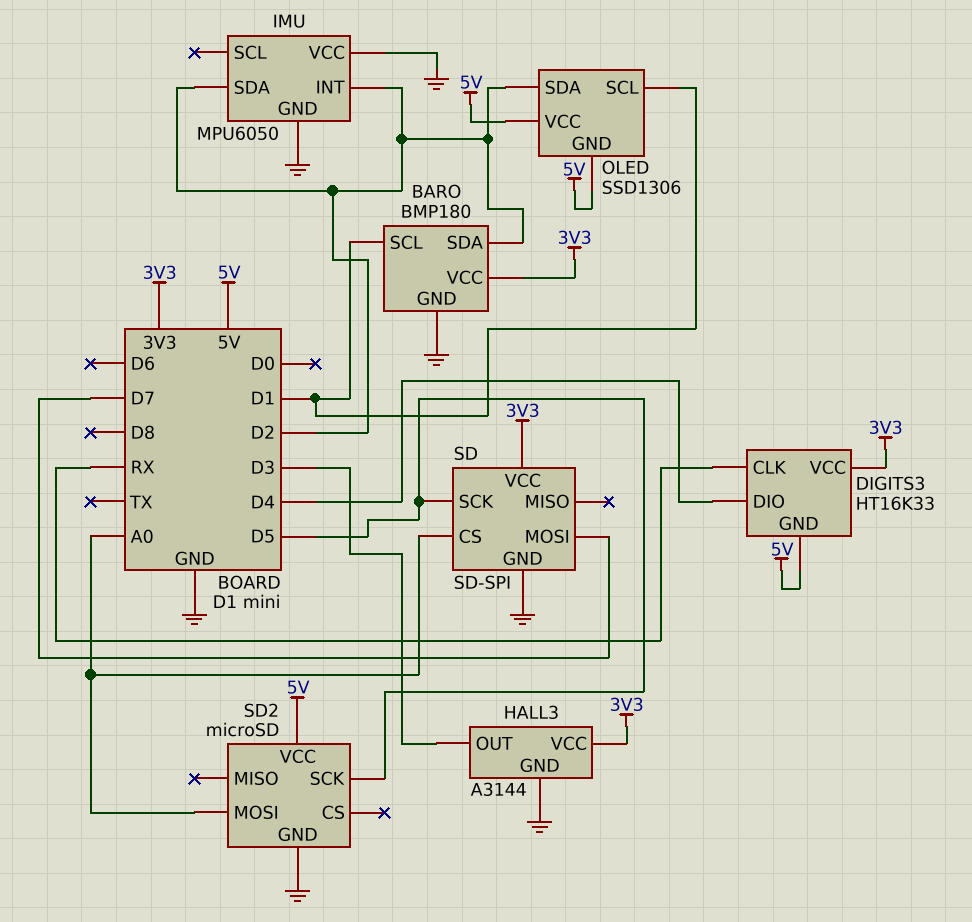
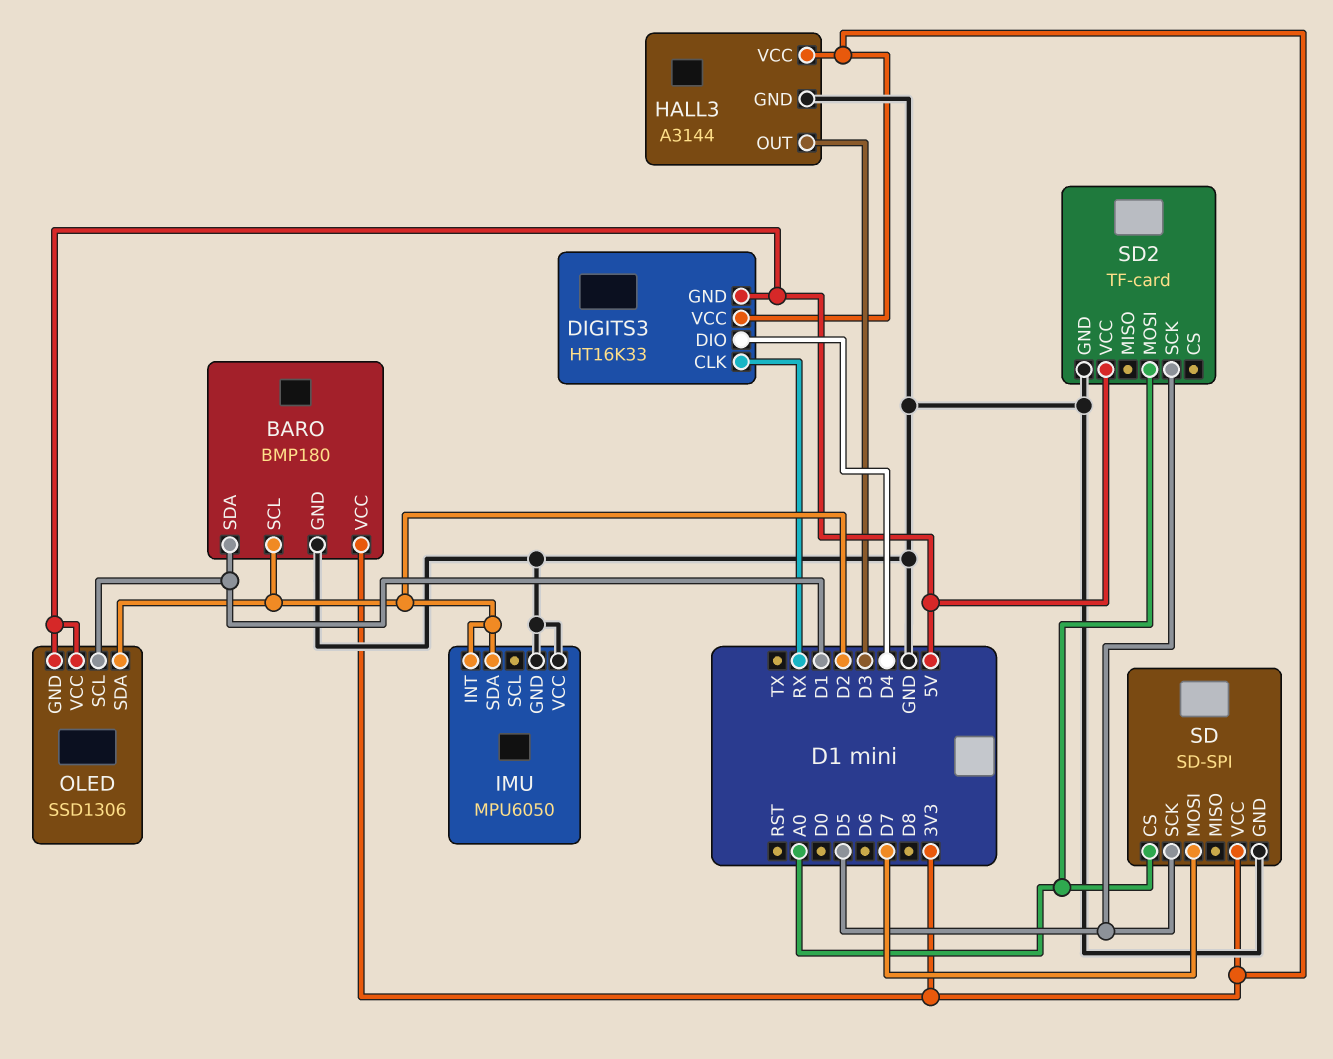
BARO pin SCL: D1 -> D2
BARO pin SDA: D2 -> D1
SD2: microSD -> TF-card

